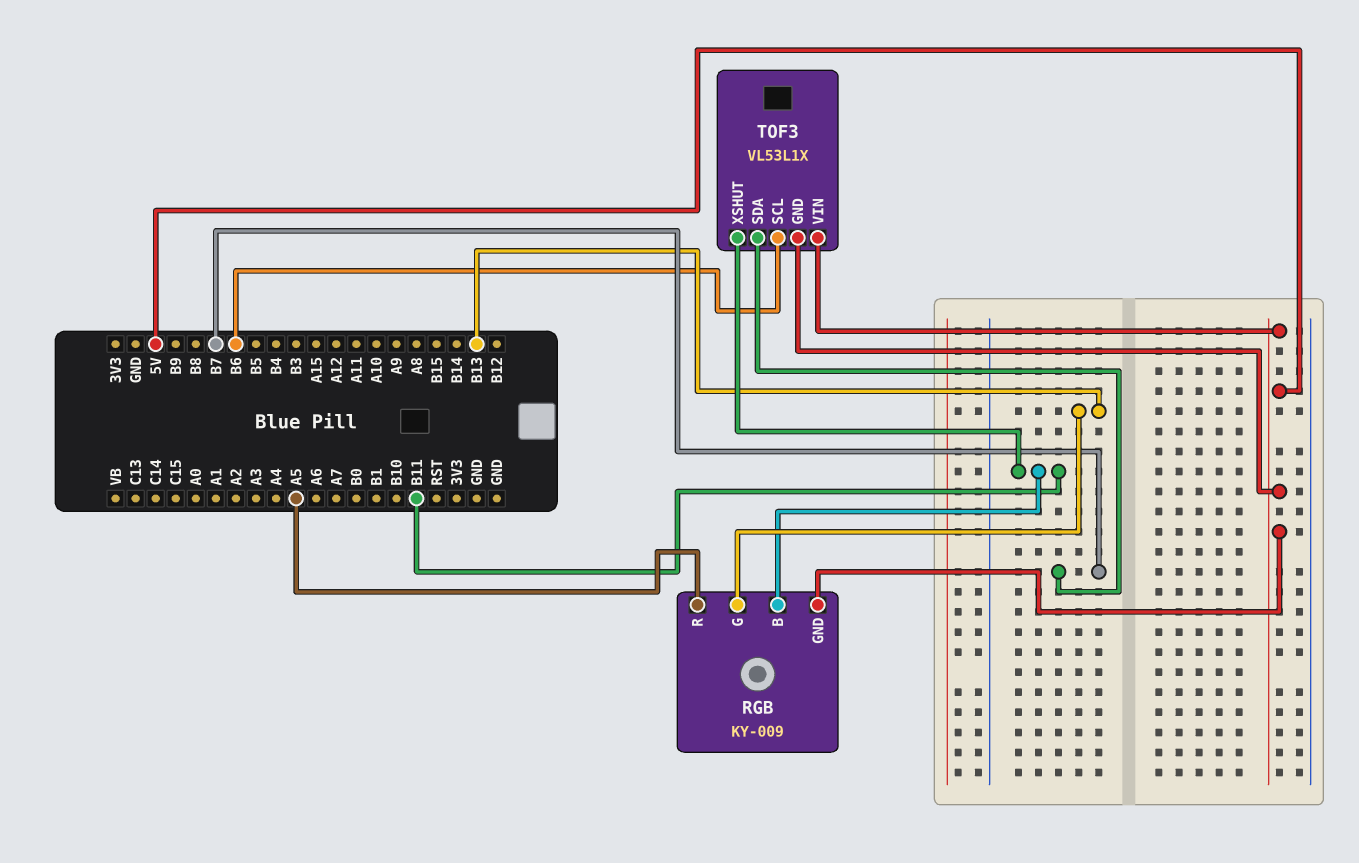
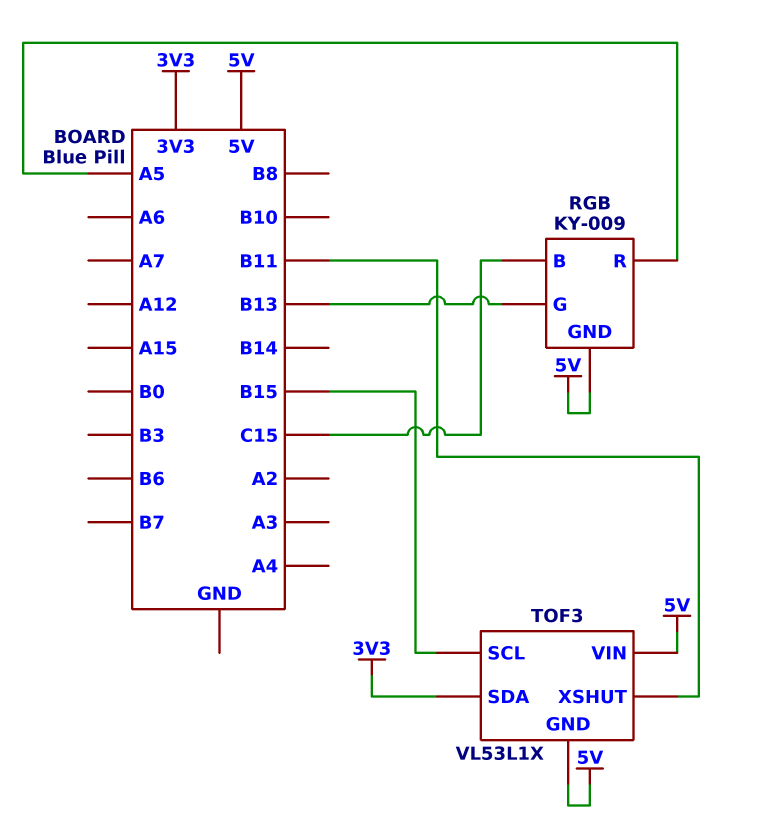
RGB pin B: B11 -> C15
TOF3 pin SCL: B6 -> B15
TOF3 pin SDA: B7 -> 3V3

